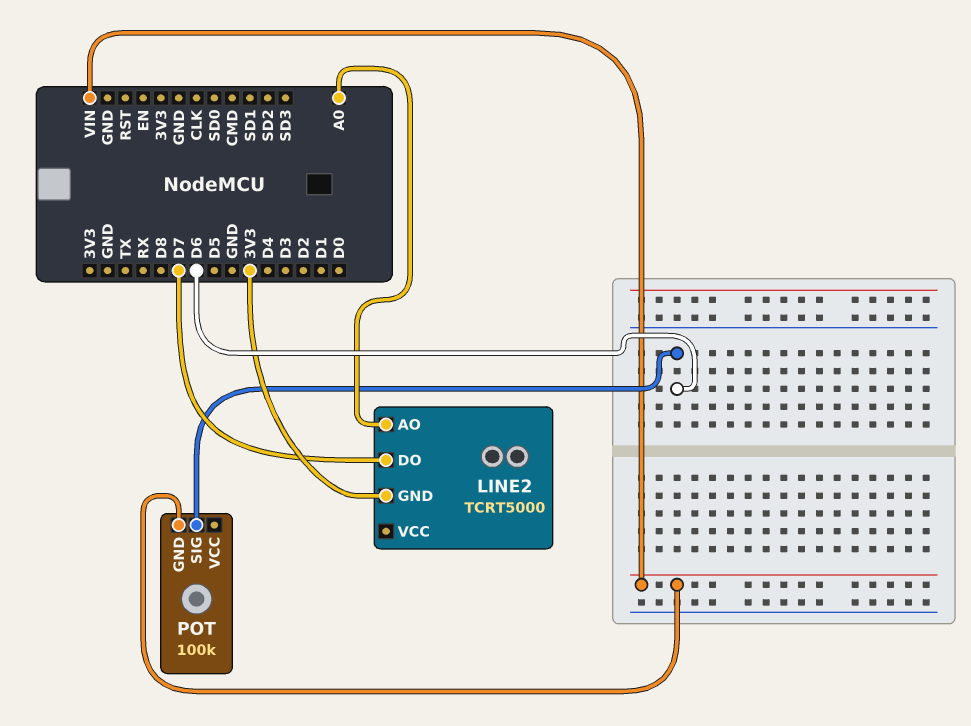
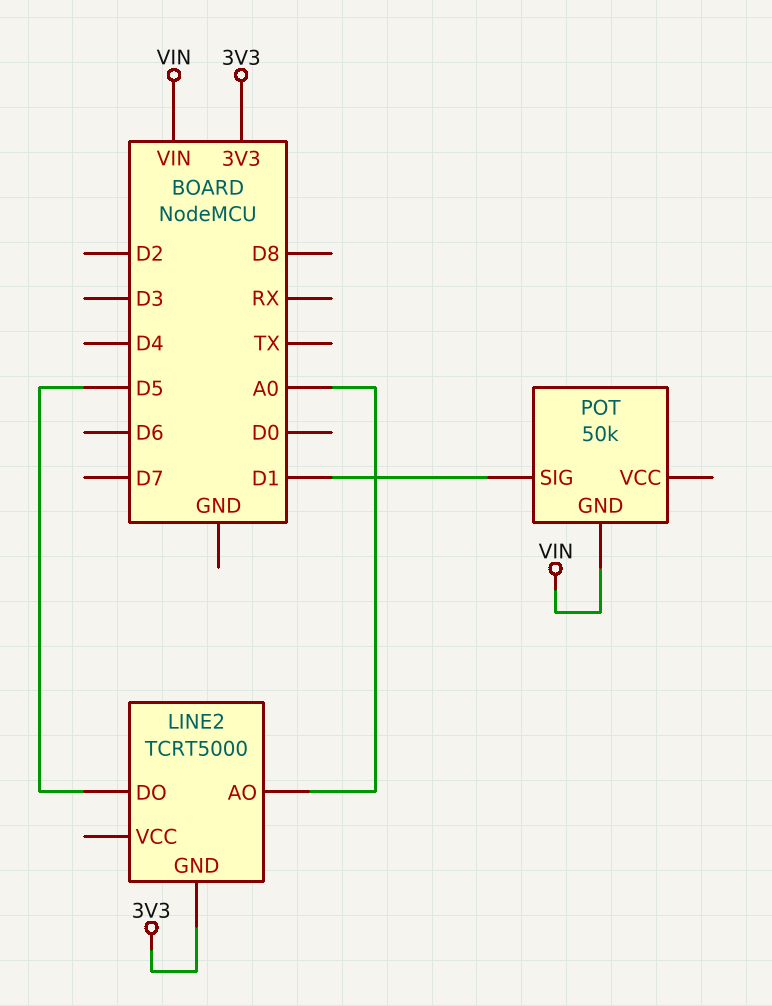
LINE2 pin DO: D7 -> D5
POT: 100k -> 50k
POT pin SIG: D6 -> D1

